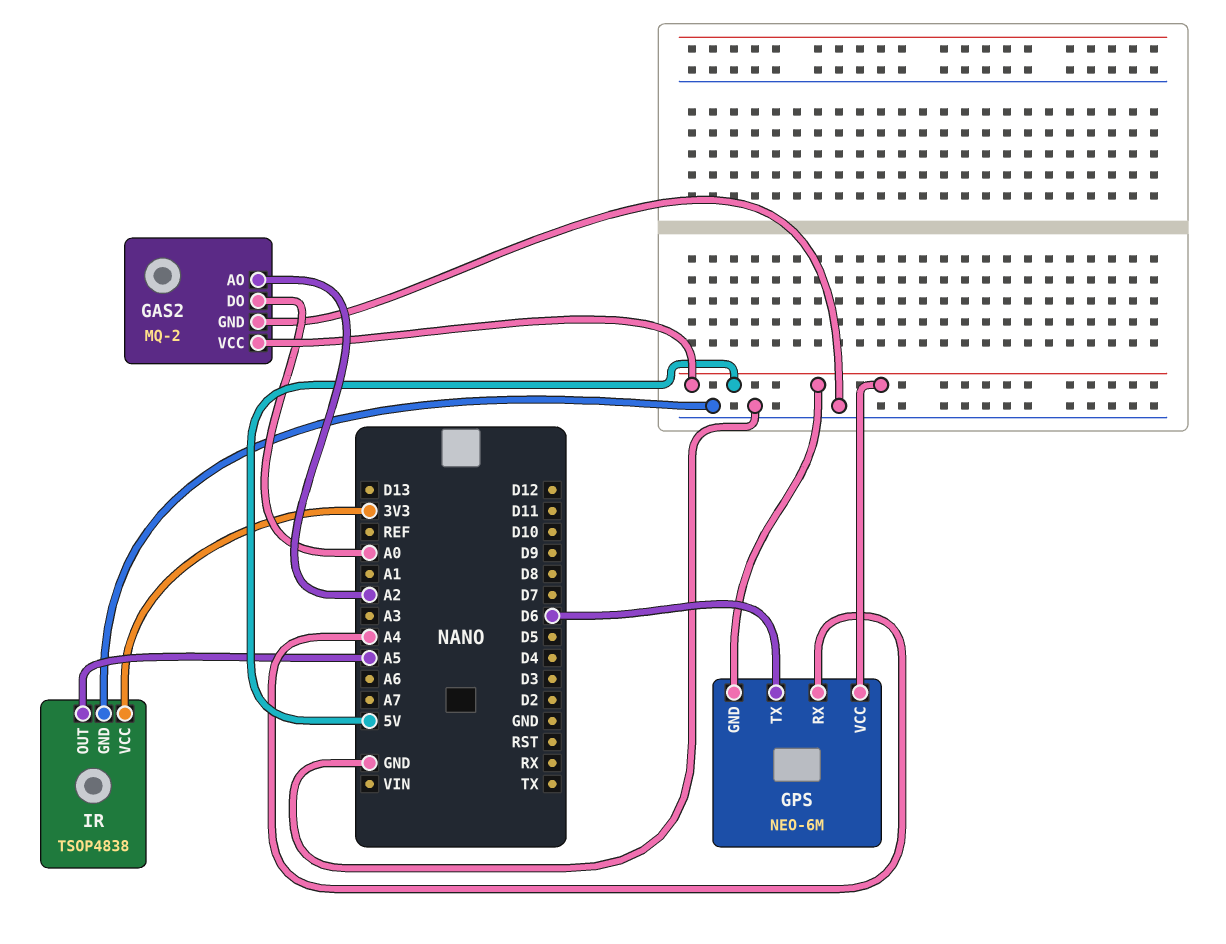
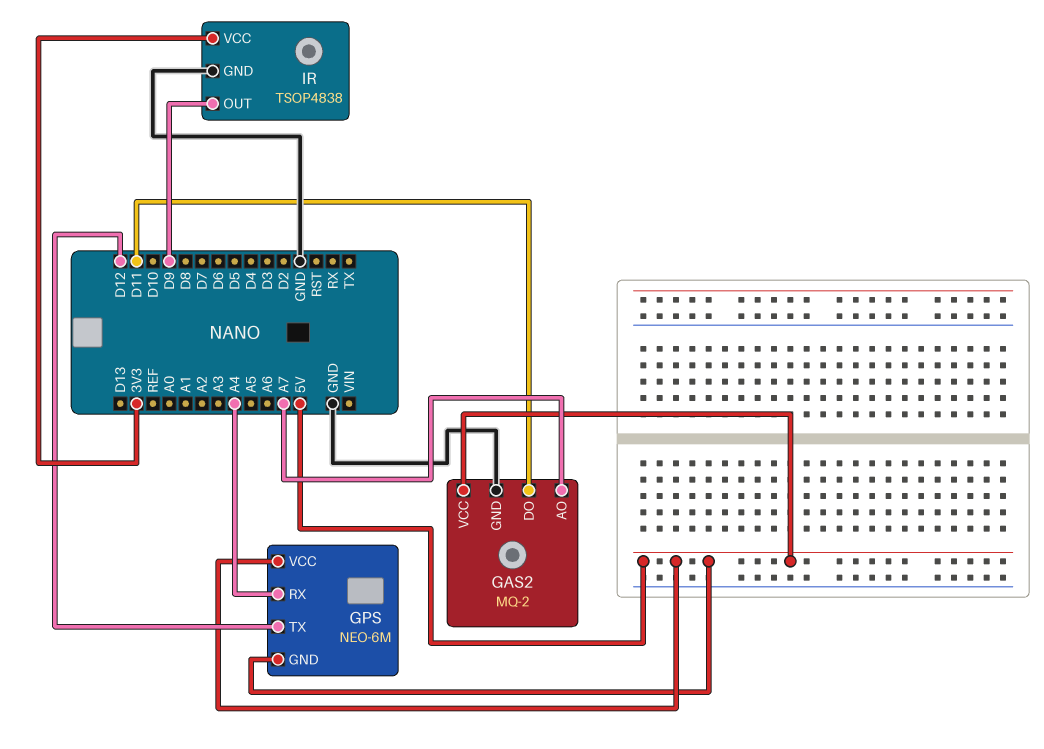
GAS2 pin AO: A2 -> A7
GAS2 pin DO: A0 -> D11
GPS pin TX: D6 -> D12
IR pin OUT: A5 -> D9

